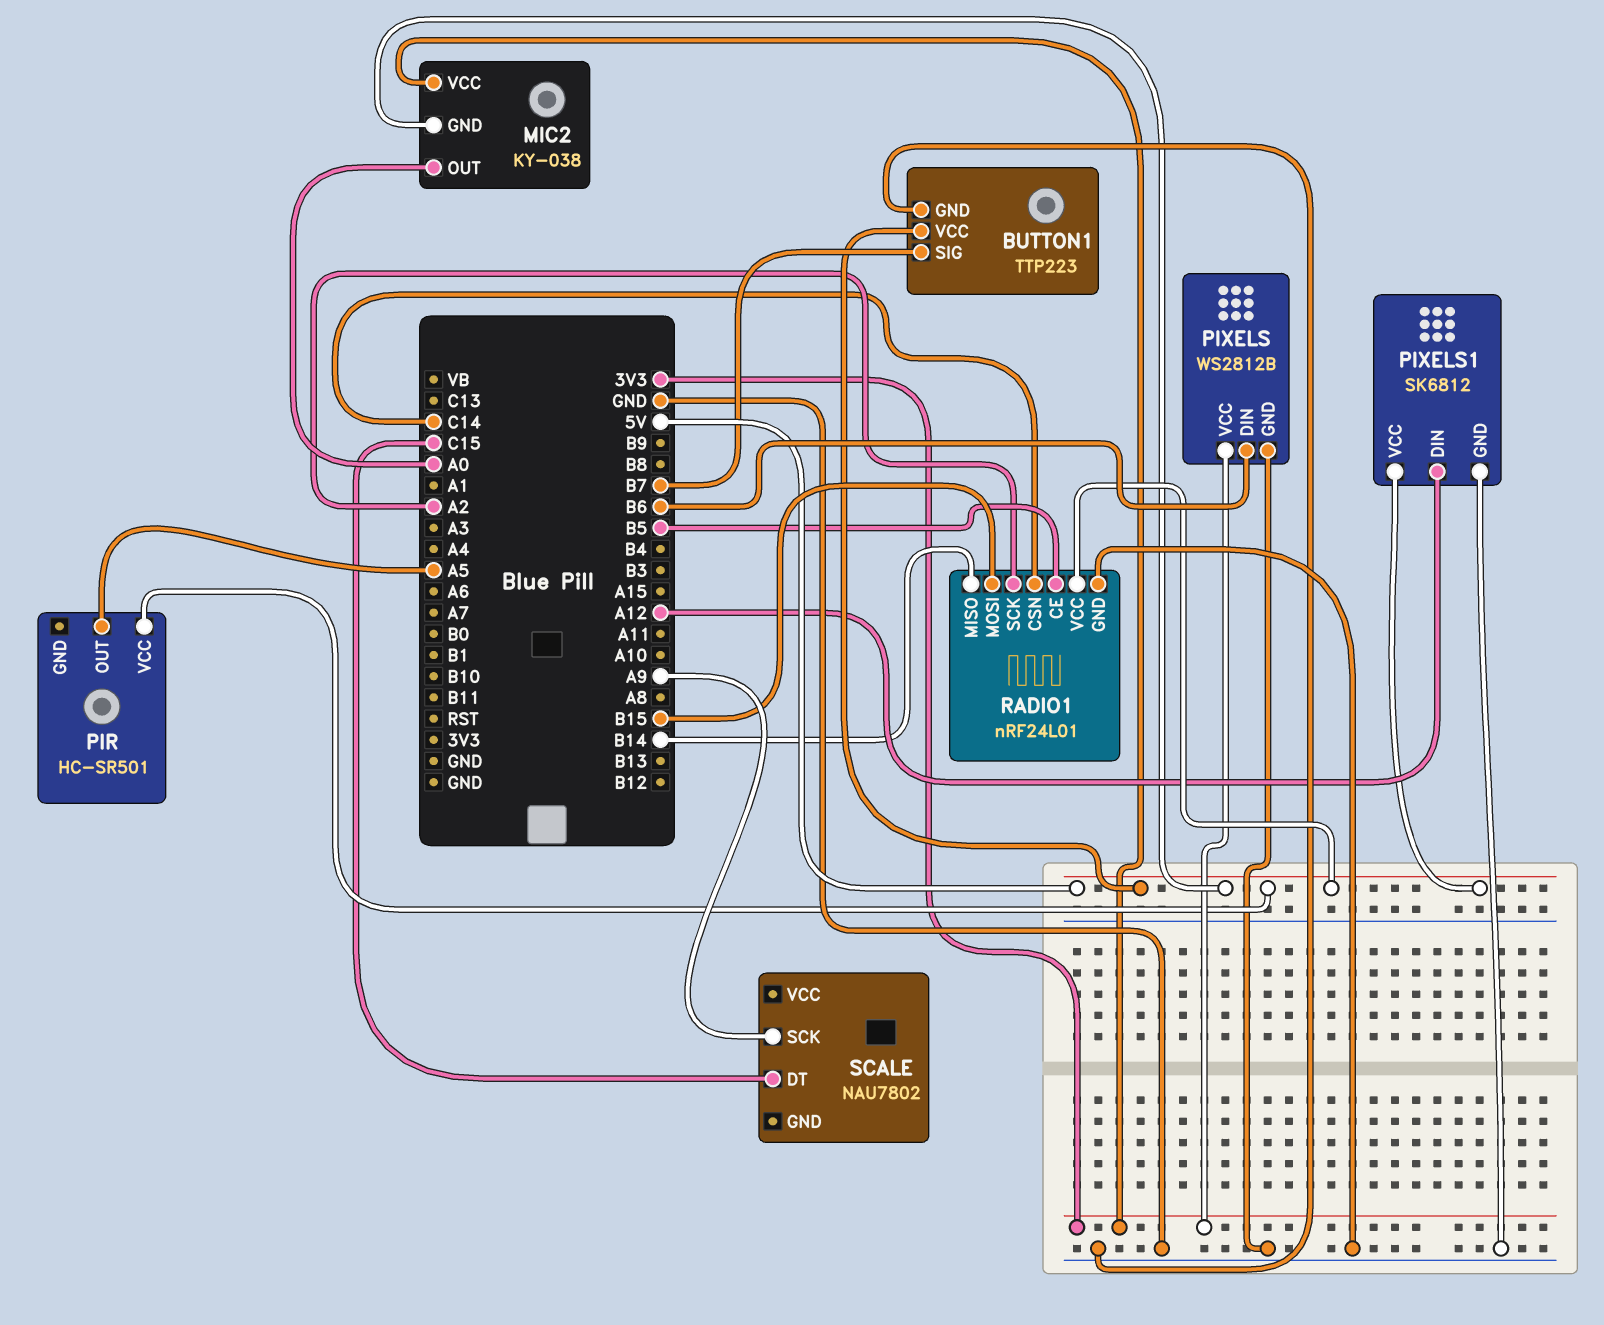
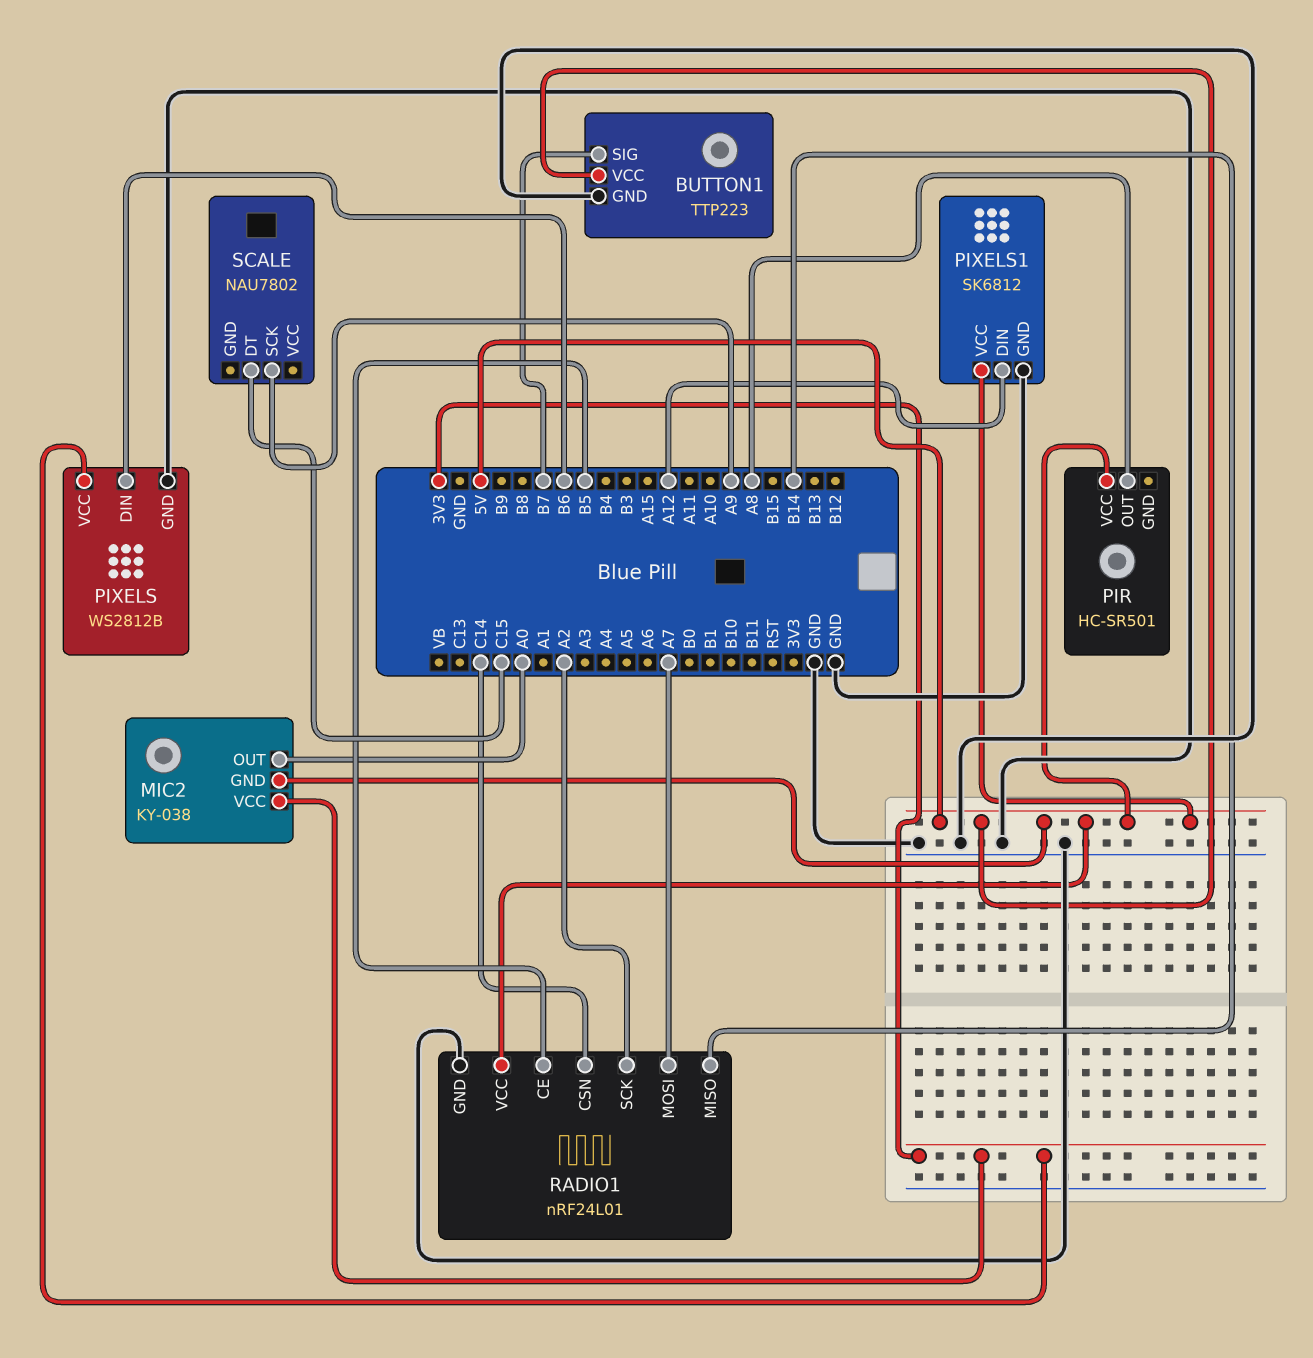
PIR pin OUT: A5 -> A8
RADIO1 pin MOSI: B15 -> A7

